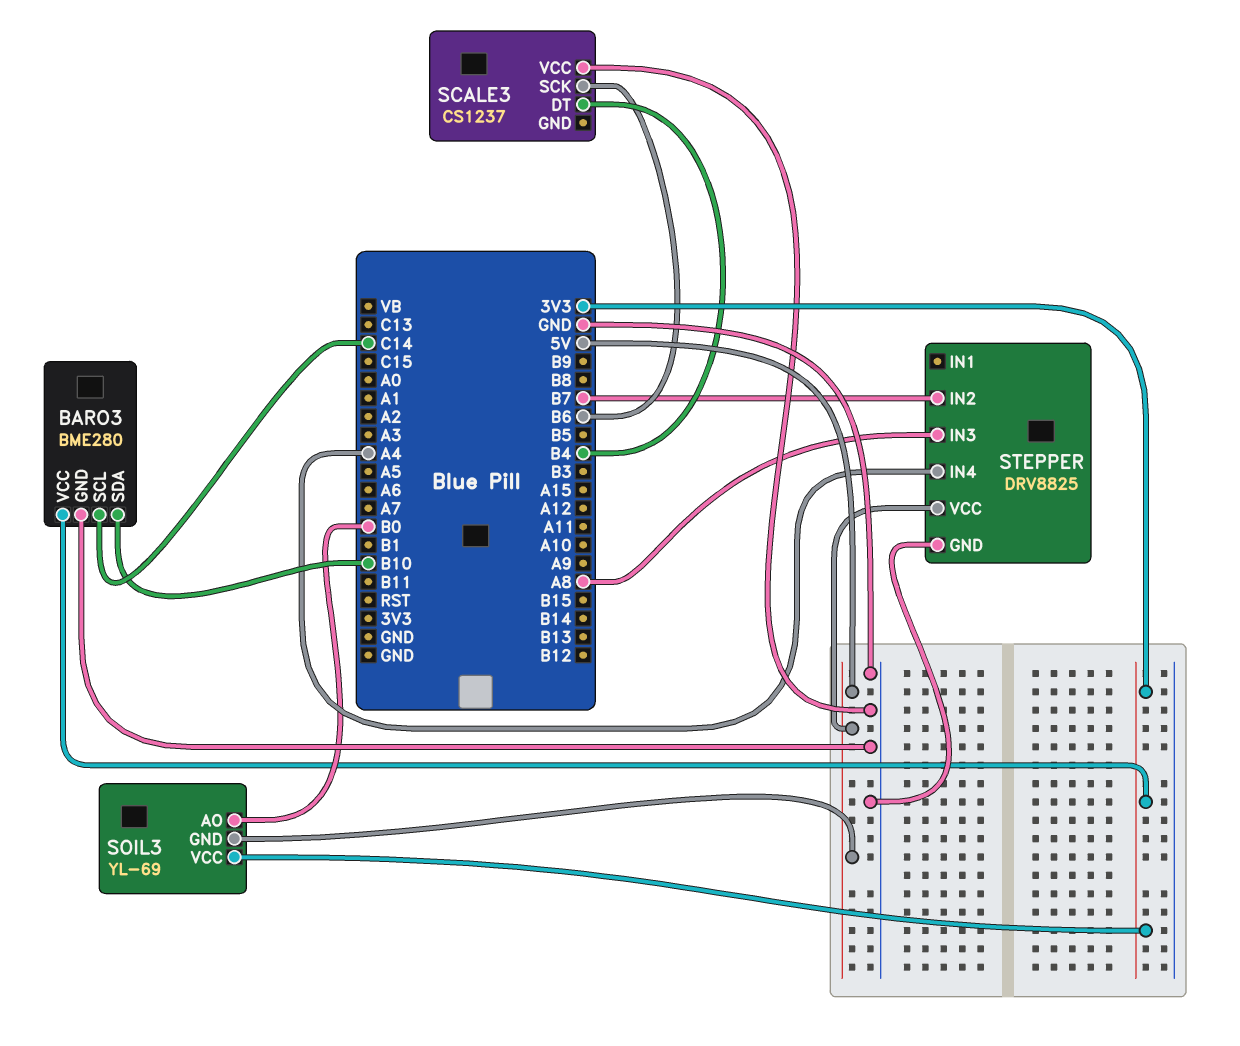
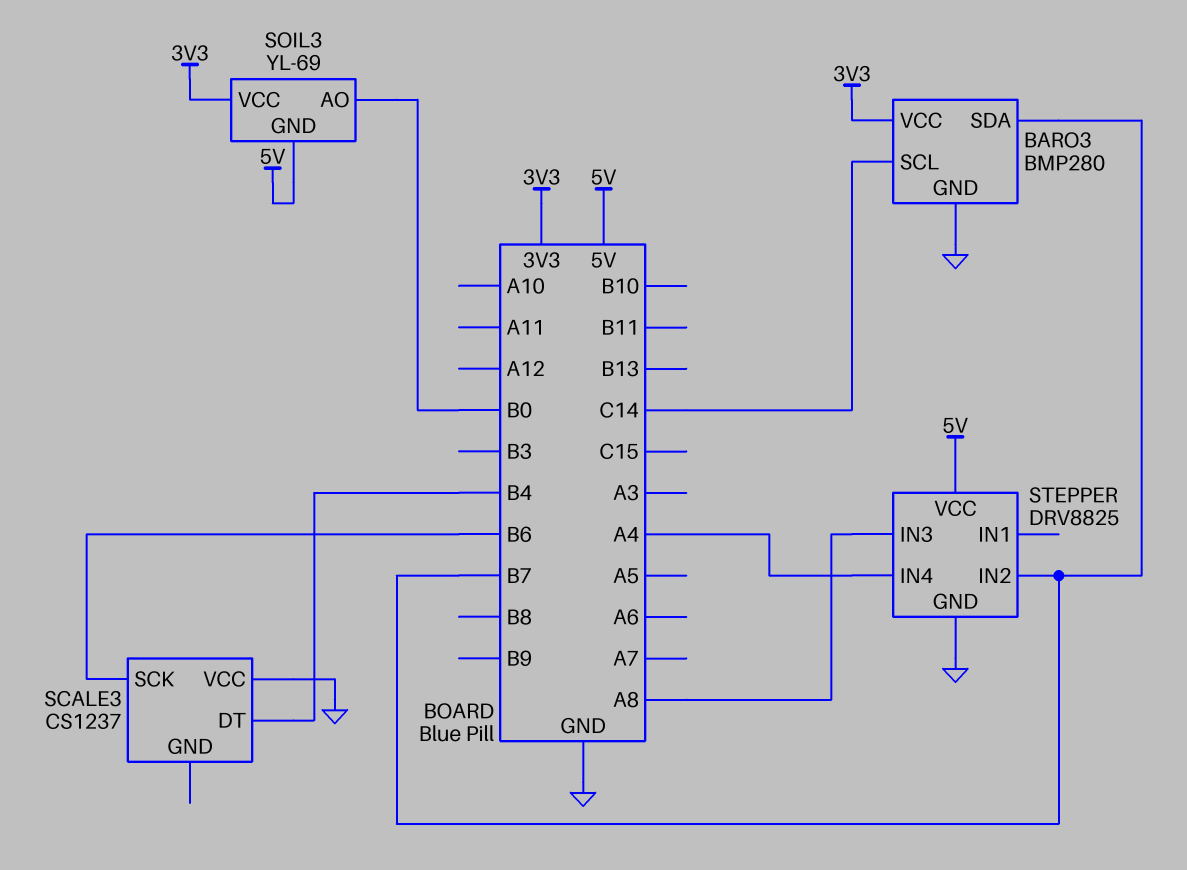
BARO3: BME280 -> BMP280
BARO3 pin SDA: B10 -> B7

